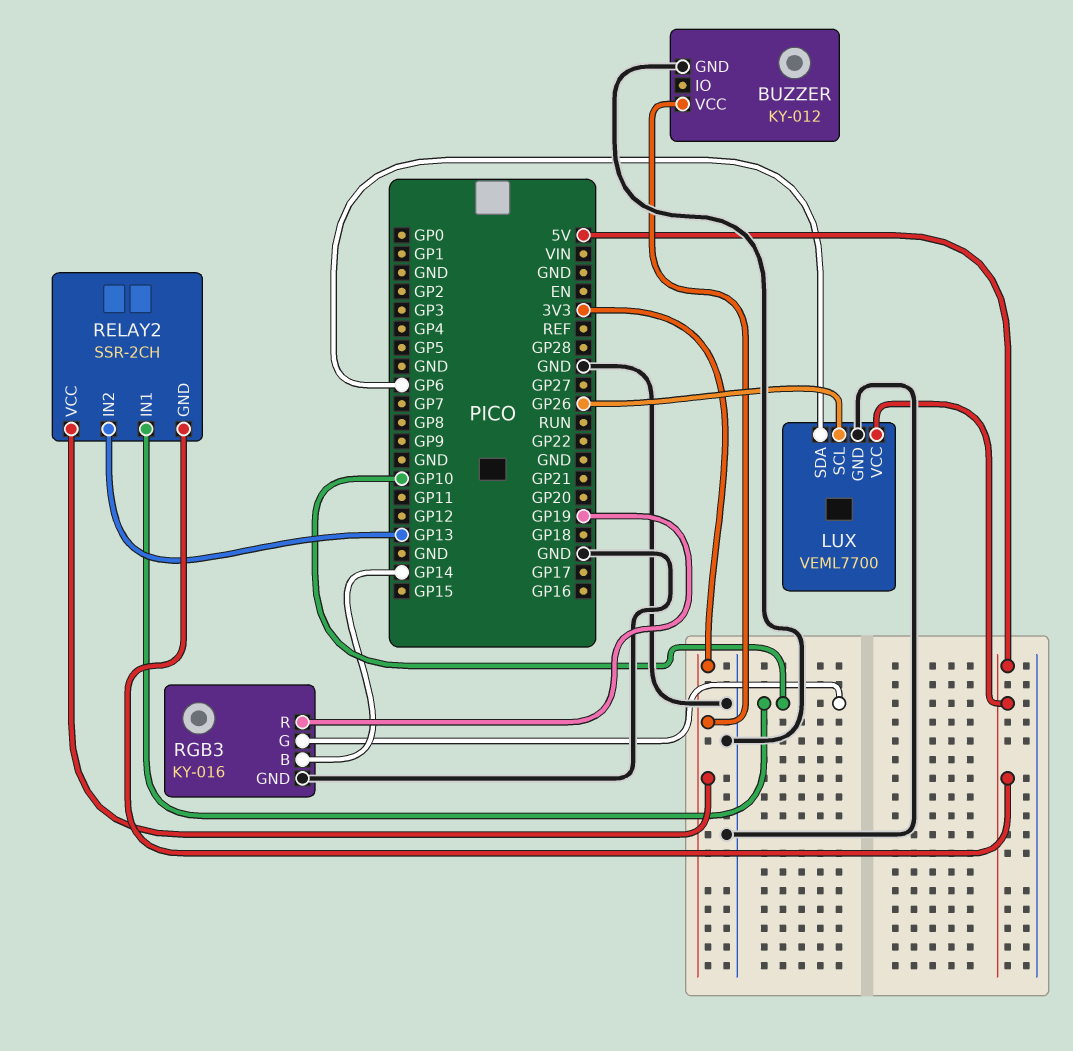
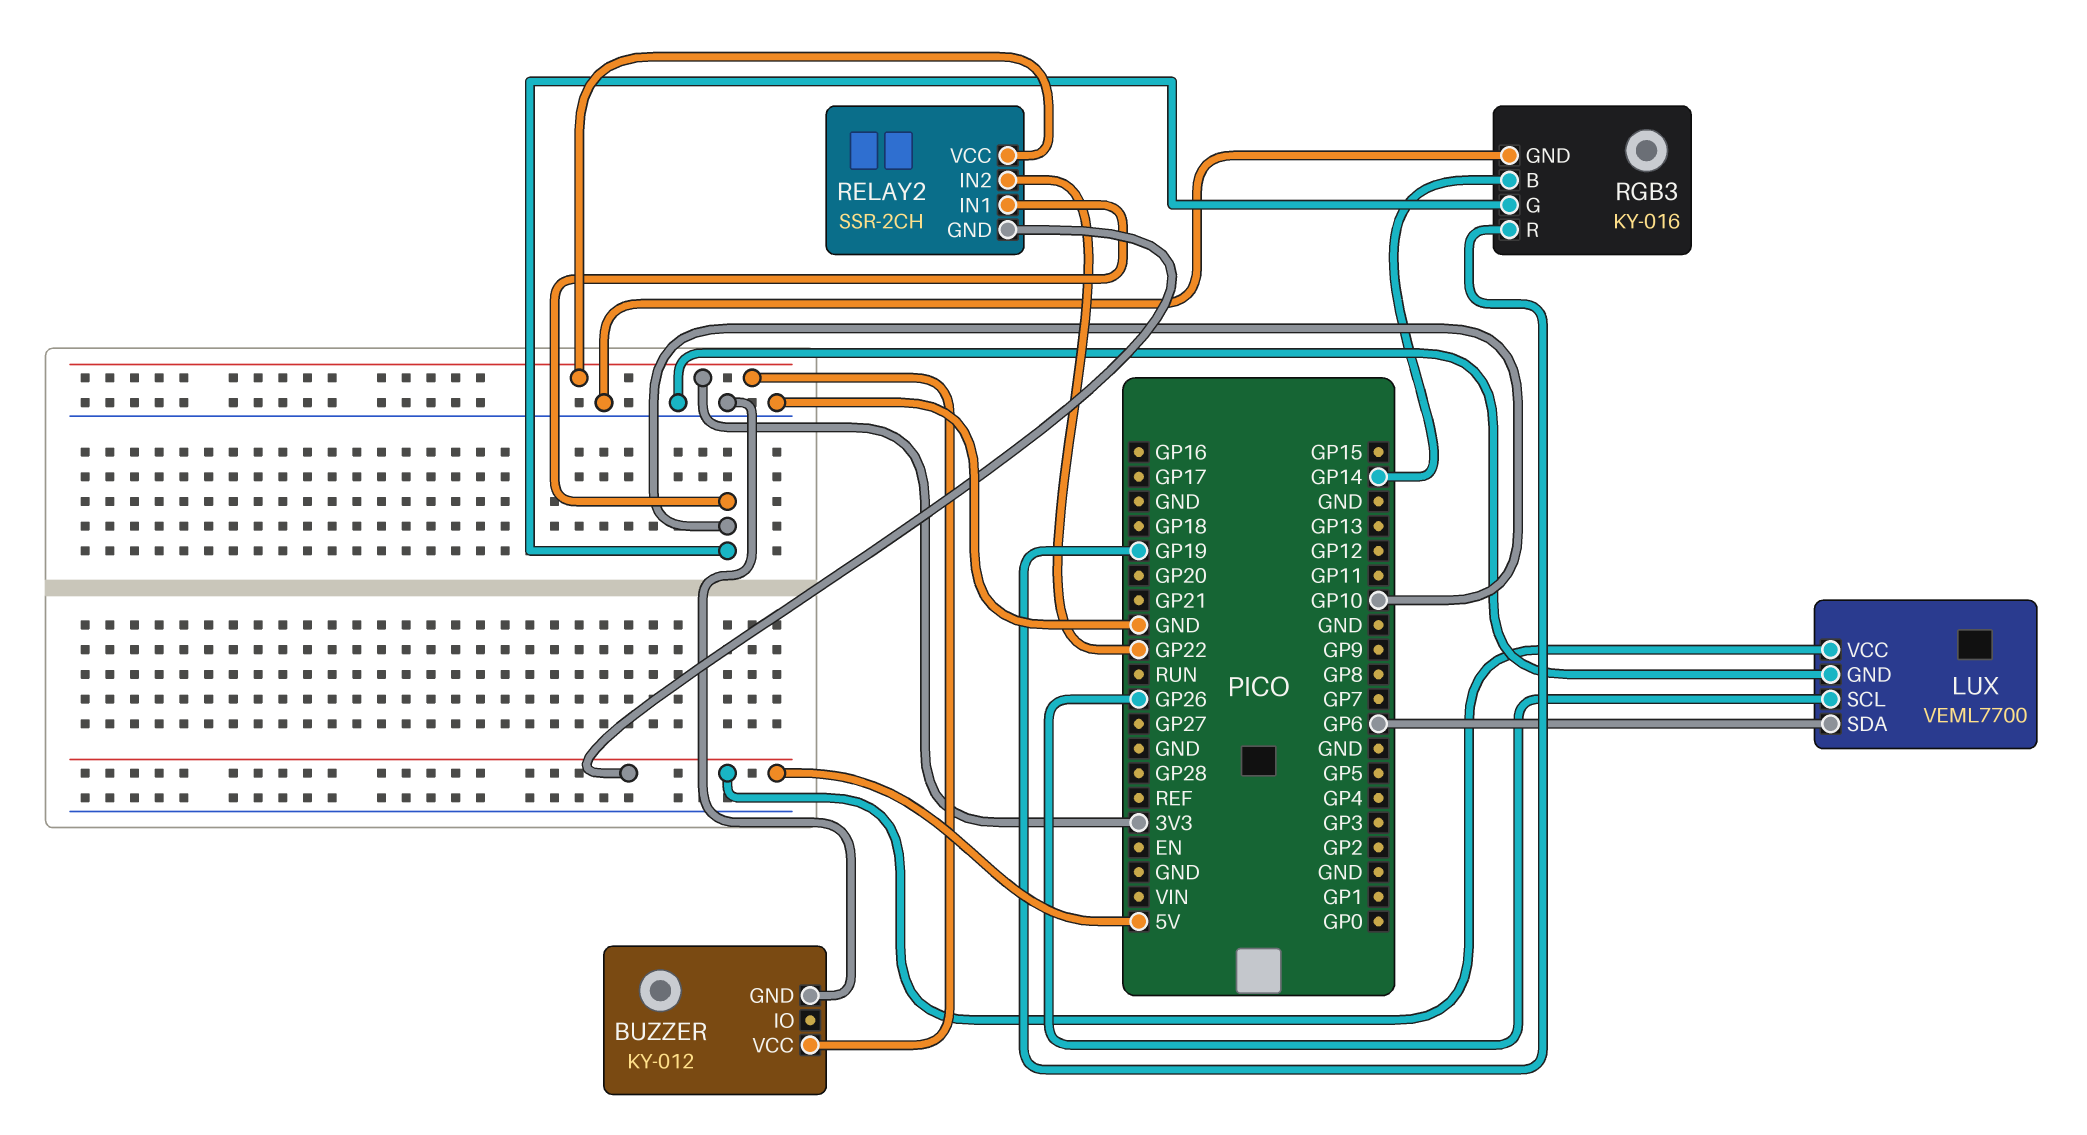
RELAY2 pin IN2: GP13 -> GP22

